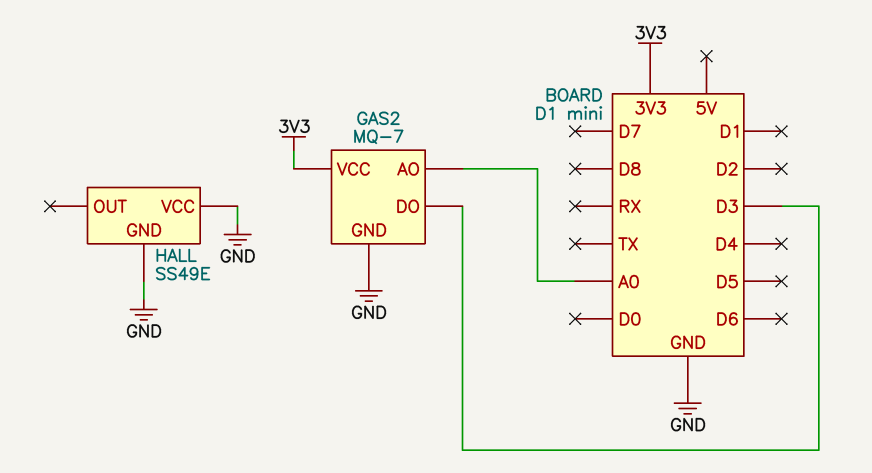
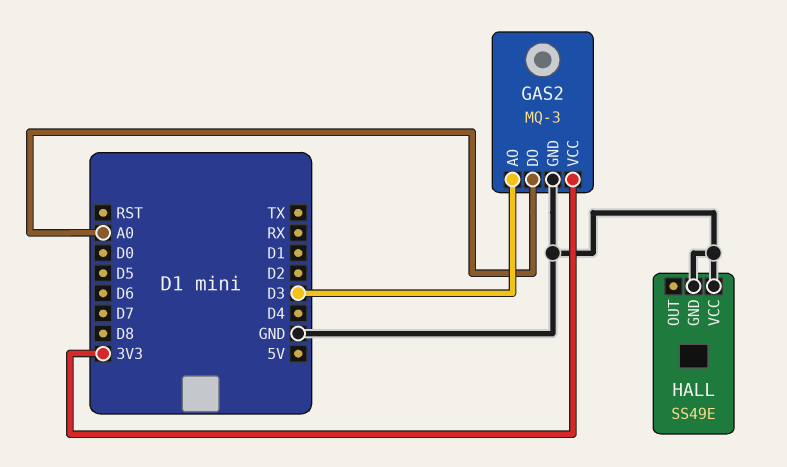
GAS2: MQ-7 -> MQ-3
GAS2 pin AO: A0 -> D3
GAS2 pin DO: D3 -> A0

